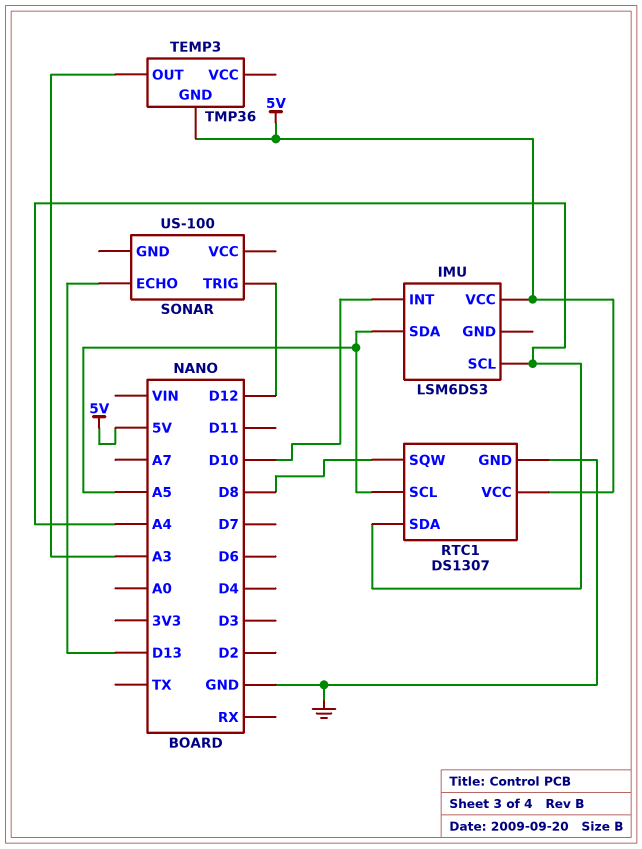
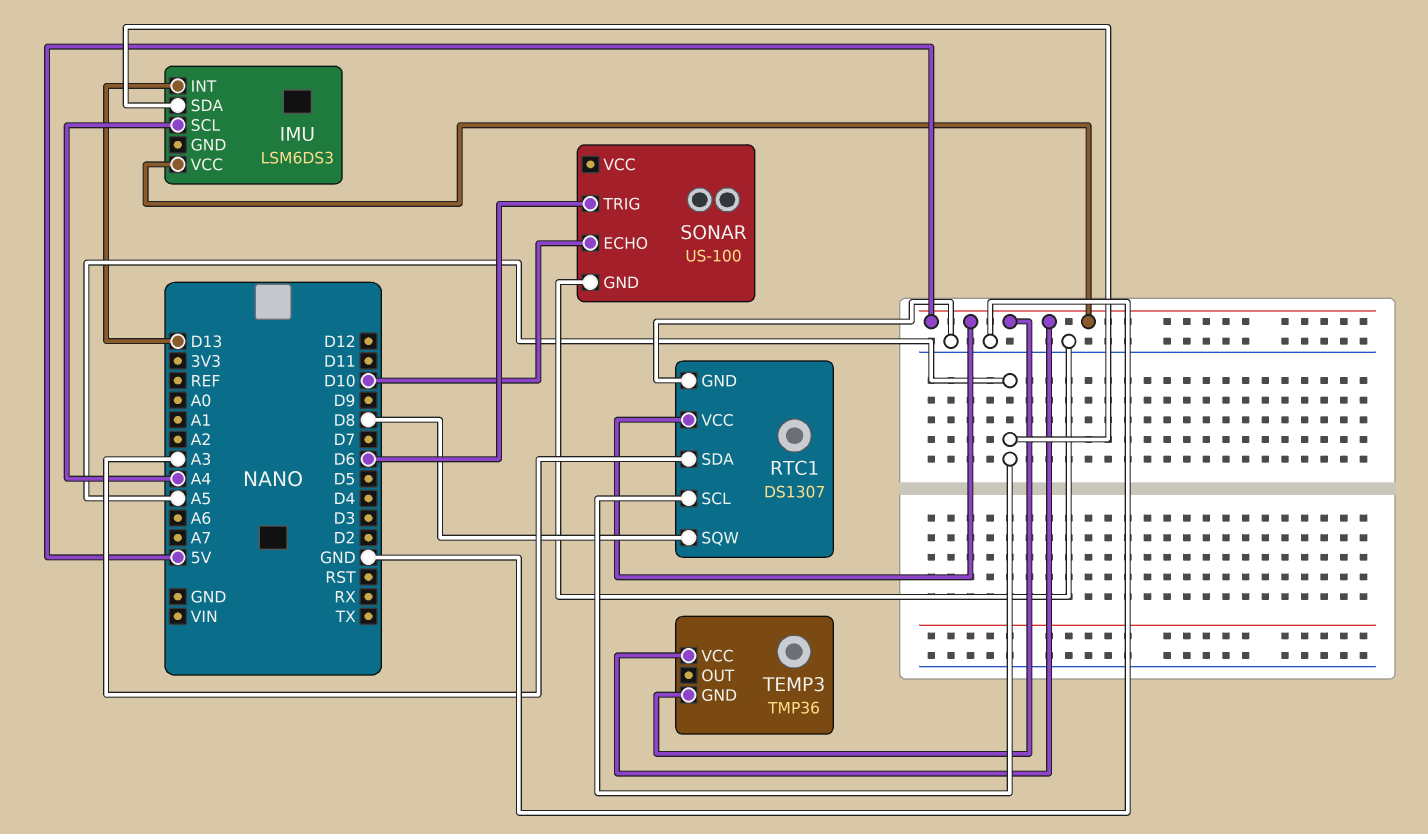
IMU pin INT: D10 -> D13
RTC1 pin SDA: A4 -> A3
SONAR pin ECHO: D13 -> D10
SONAR pin GND: none -> GND
SONAR pin TRIG: D12 -> D6
TEMP3 pin OUT: A3 -> none
TEMP3 pin VCC: none -> 5V

